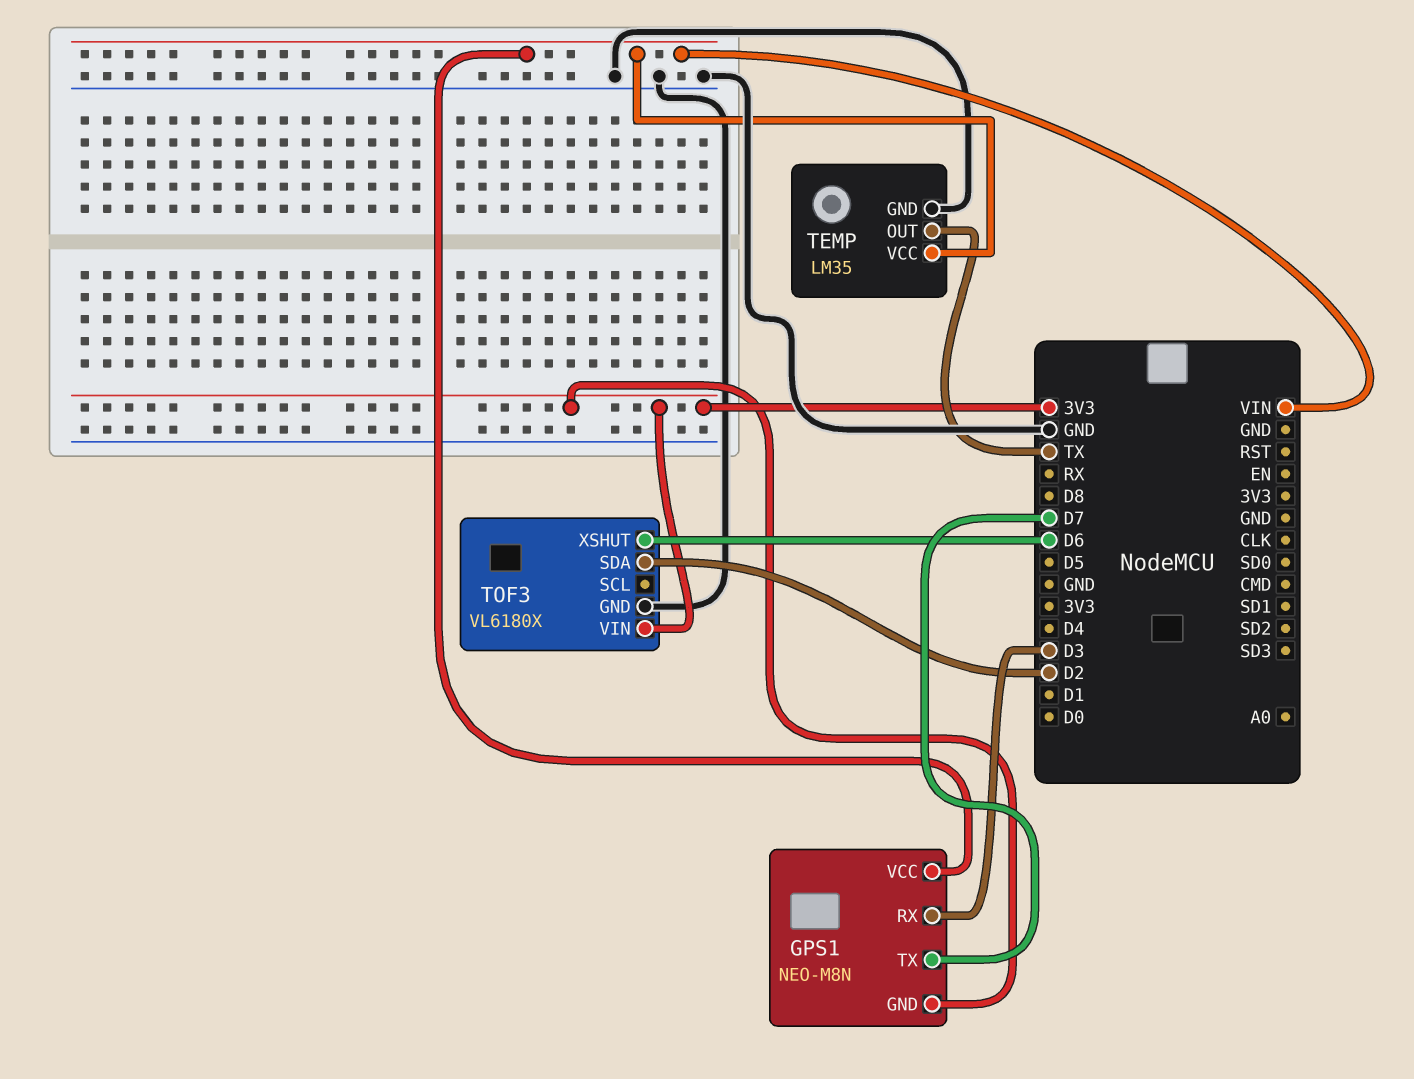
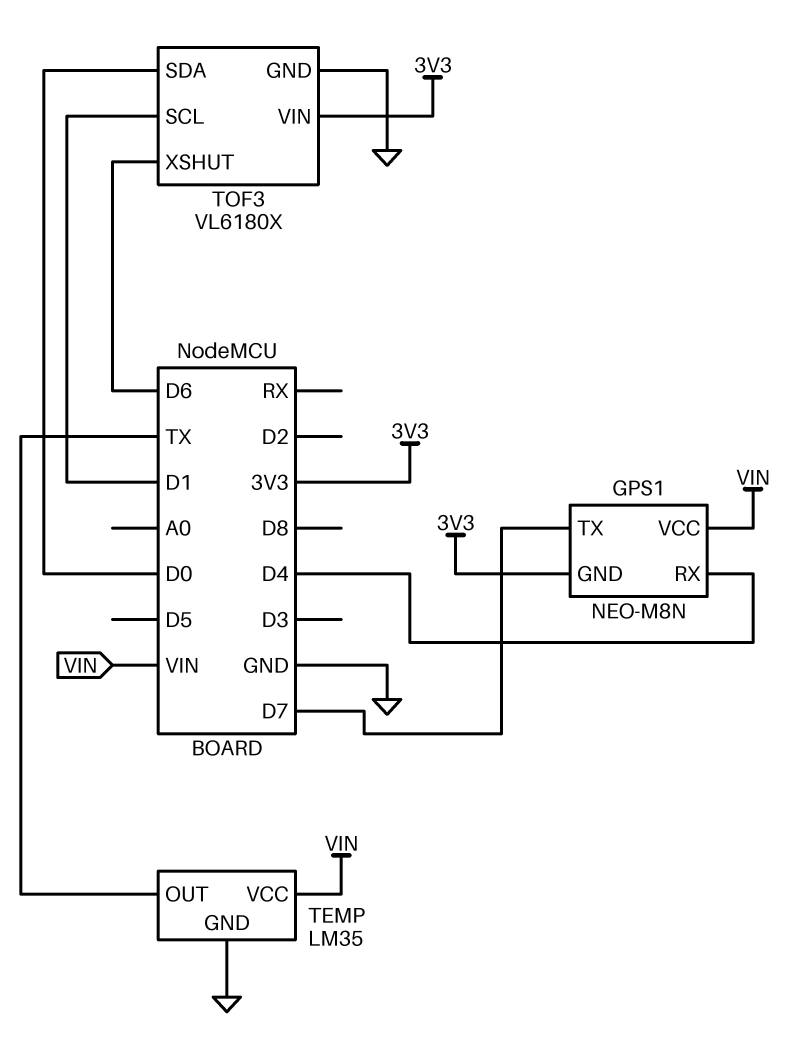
GPS1 pin RX: D3 -> D4
TOF3 pin SCL: none -> D1
TOF3 pin SDA: D2 -> D0

